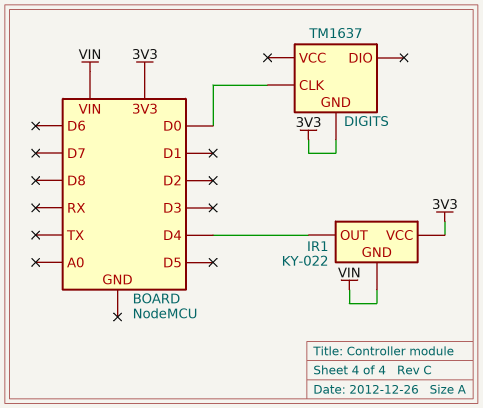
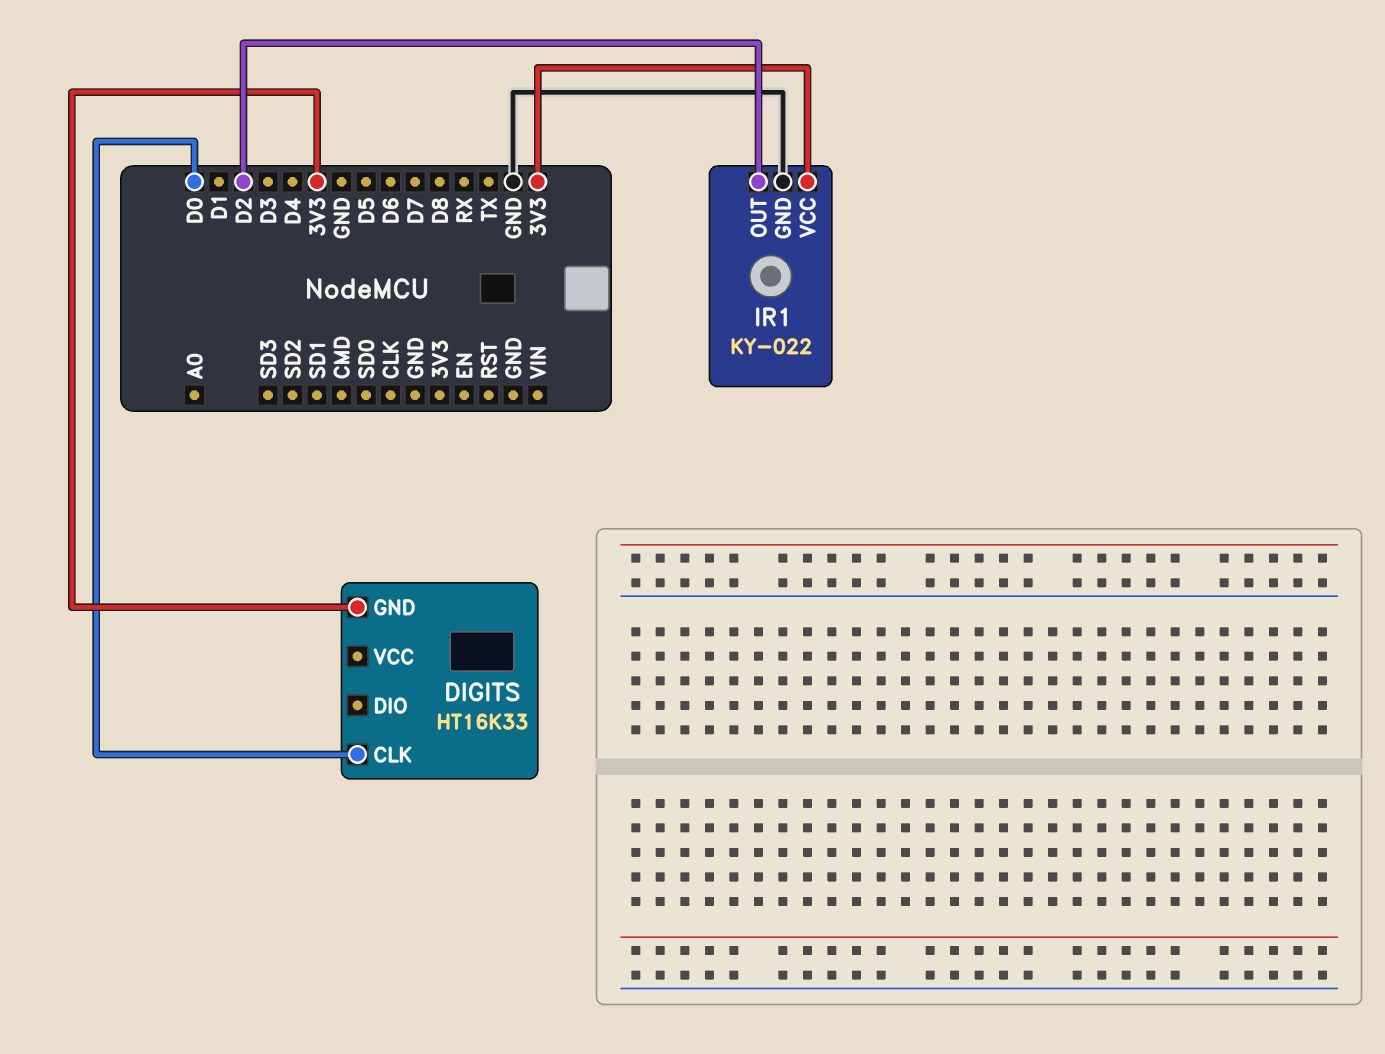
DIGITS: TM1637 -> HT16K33
IR1 pin GND: VIN -> GND
IR1 pin OUT: D4 -> D2

